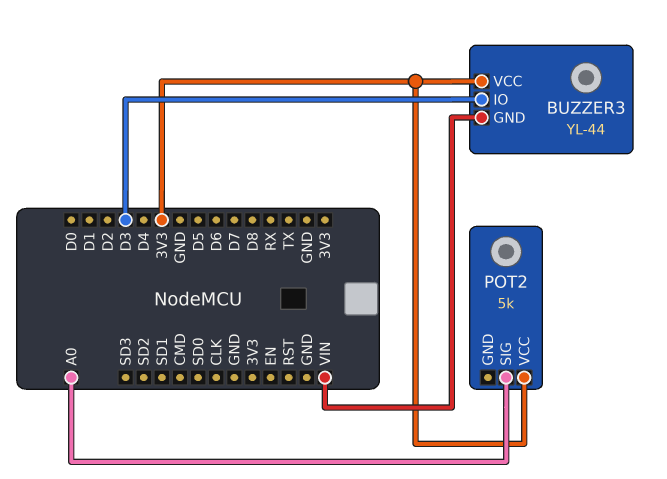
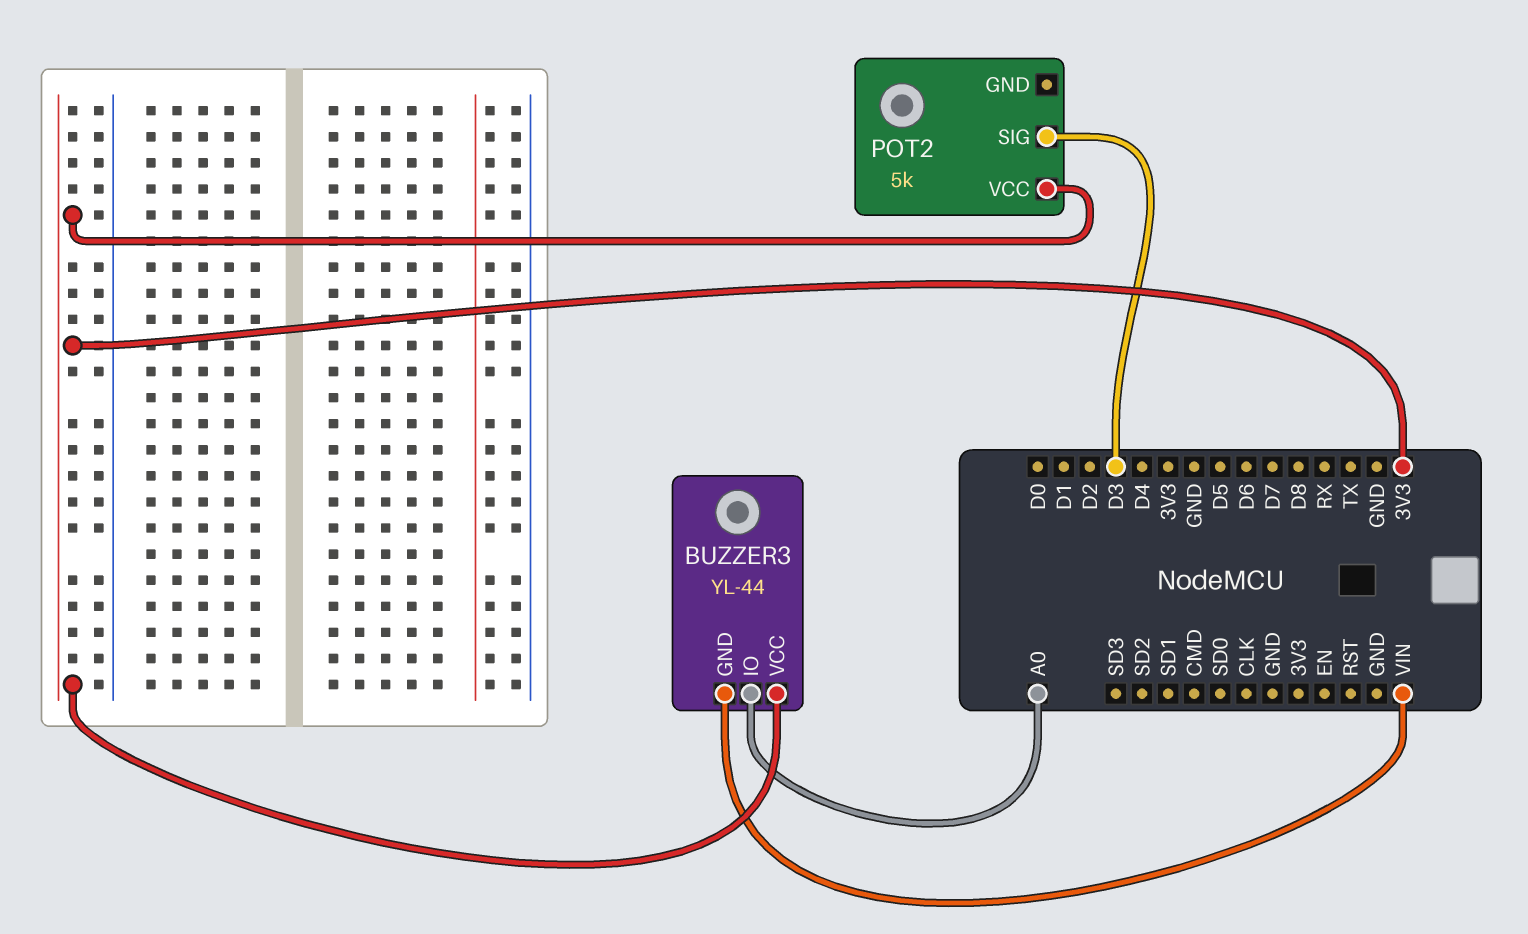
BUZZER3 pin IO: D3 -> A0
POT2 pin SIG: A0 -> D3

